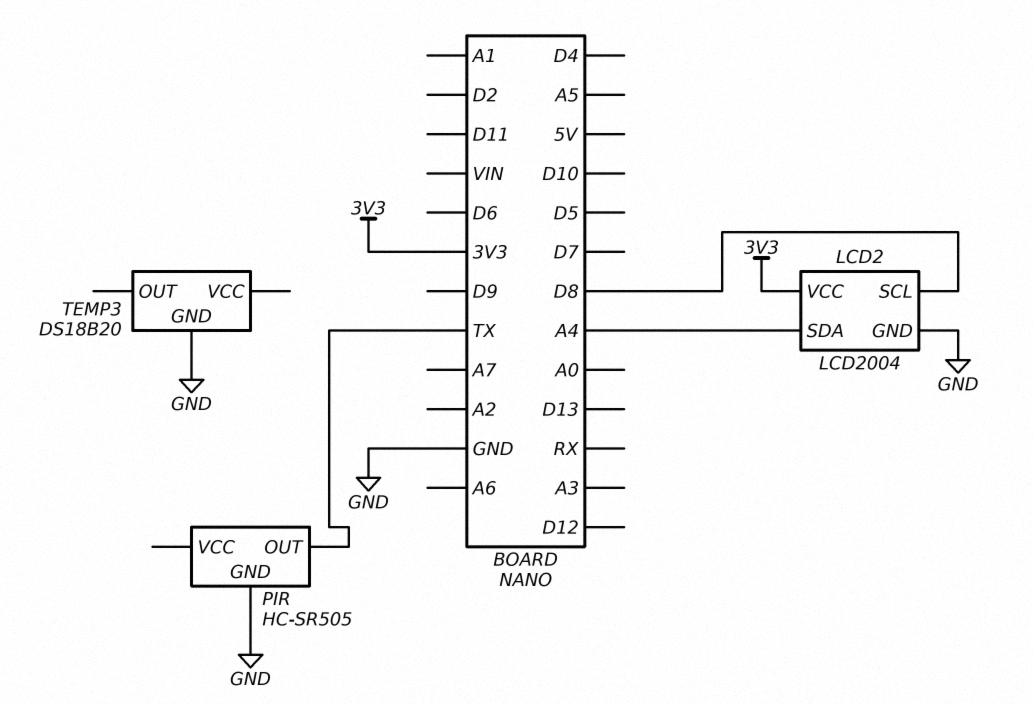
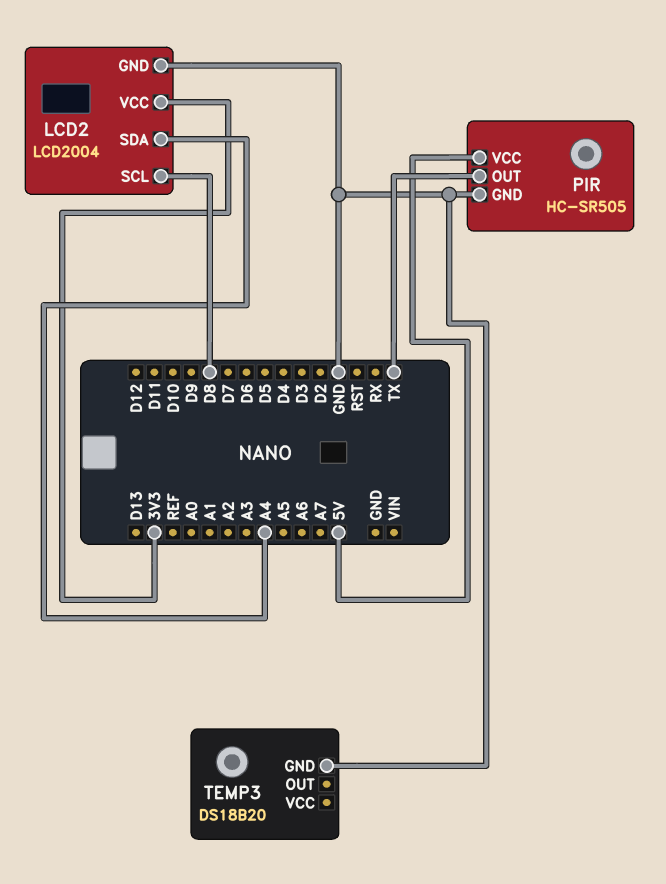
PIR pin VCC: none -> 5V

